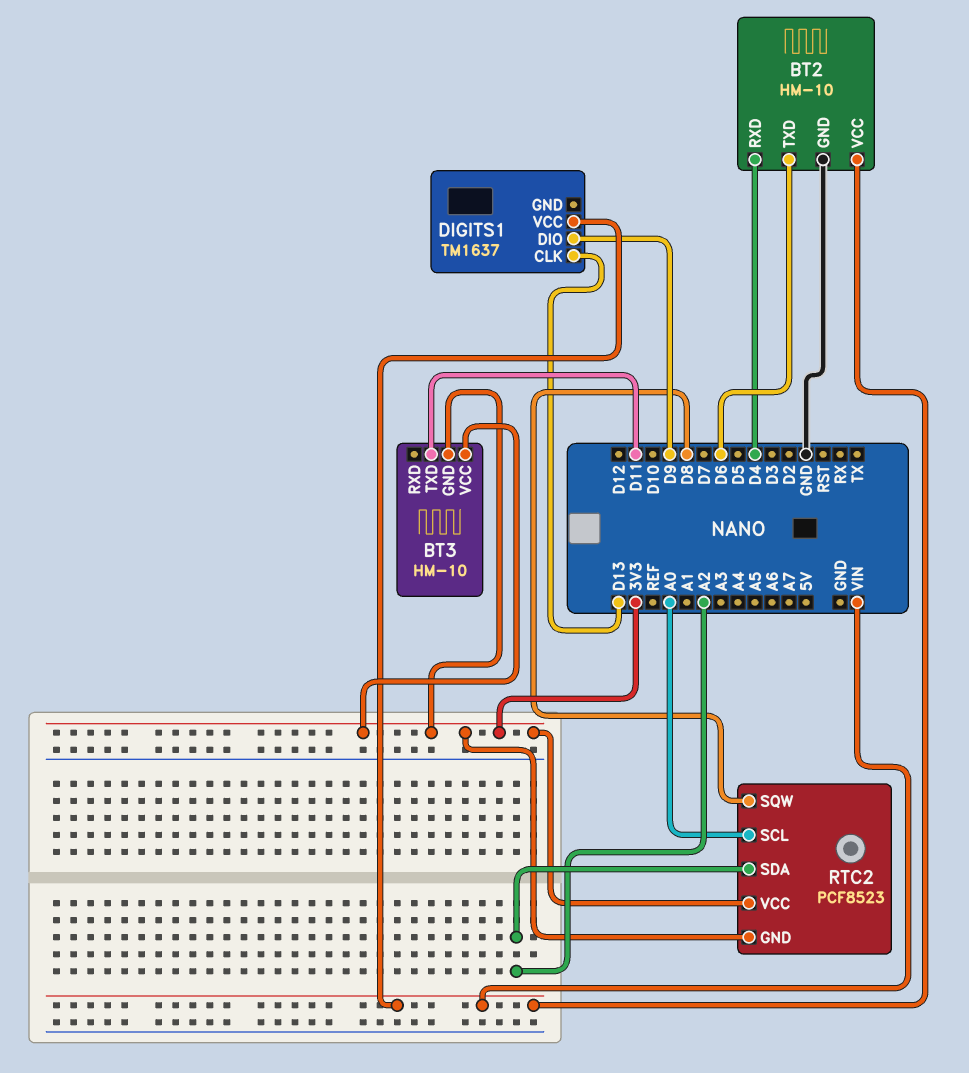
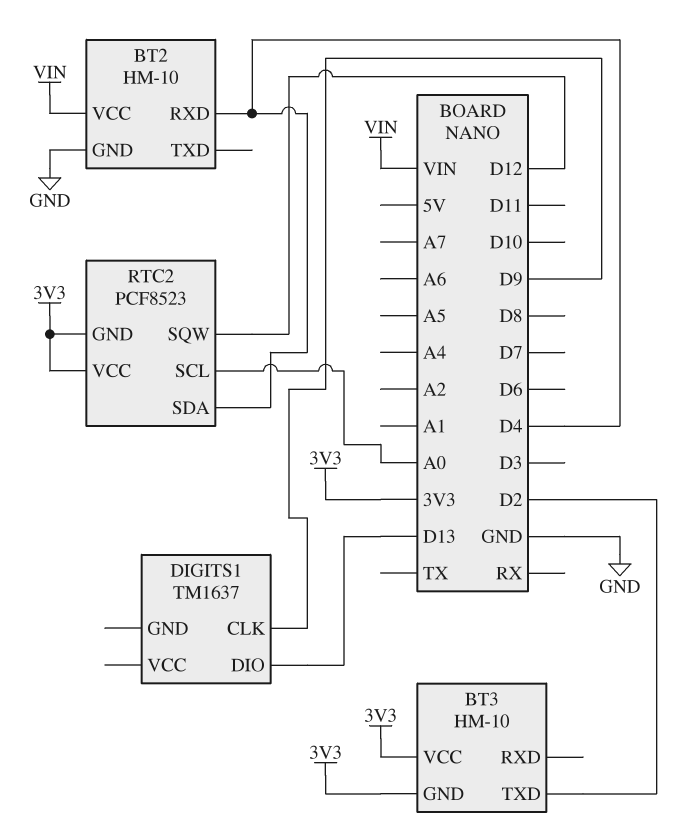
BT2 pin TXD: D6 -> none
BT3 pin TXD: D11 -> D2
DIGITS1 pin CLK: D13 -> D9
DIGITS1 pin DIO: D9 -> D13
DIGITS1 pin VCC: VIN -> none
RTC2 pin SDA: A2 -> D4
RTC2 pin SQW: D8 -> D12

